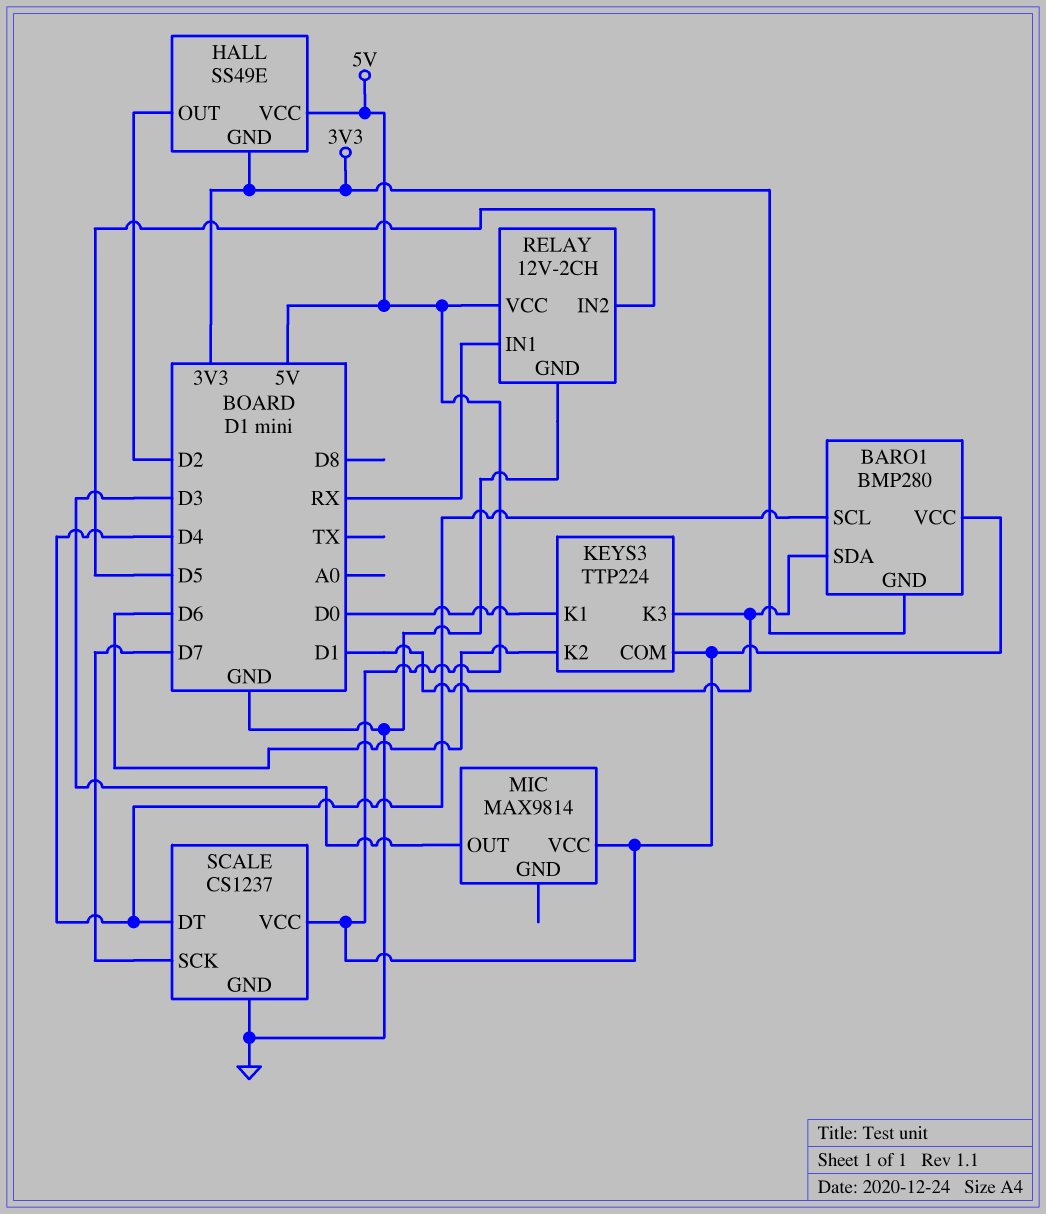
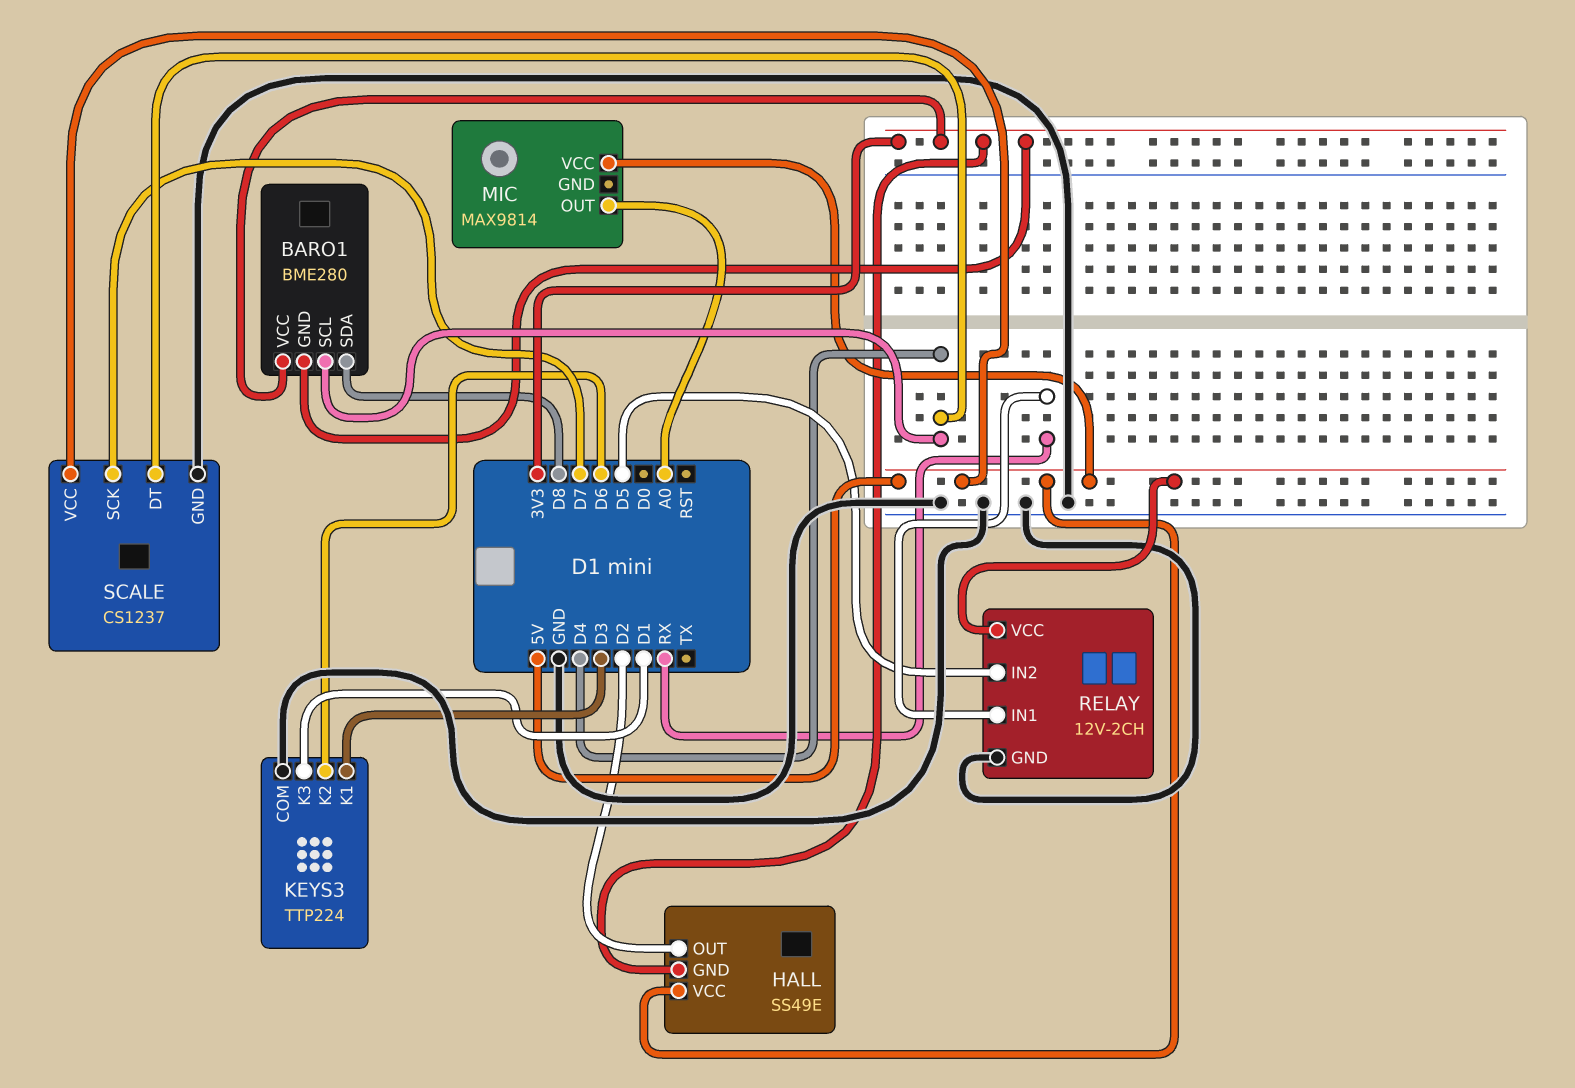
BARO1: BMP280 -> BME280
BARO1 pin SDA: D1 -> D8
BARO1 pin VCC: 5V -> 3V3
KEYS3 pin COM: 5V -> GND
KEYS3 pin K1: D0 -> D3
MIC pin OUT: D3 -> A0

